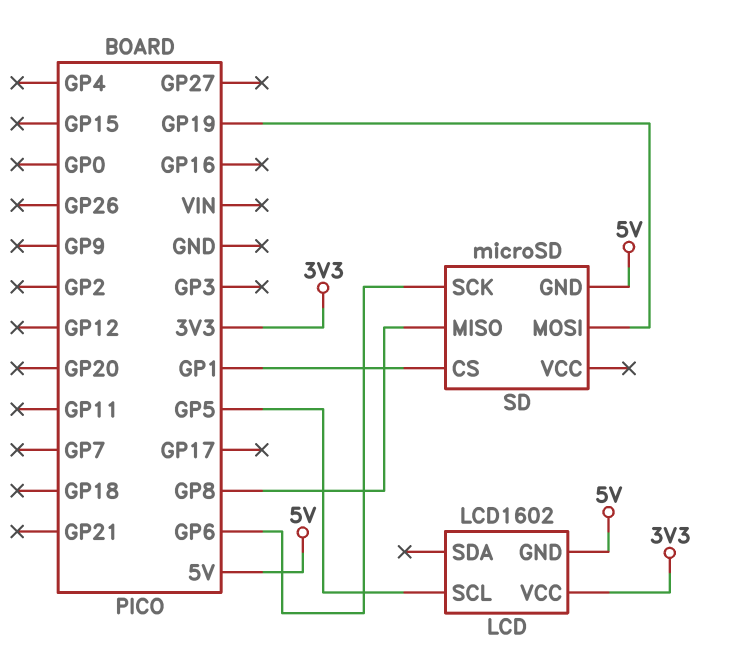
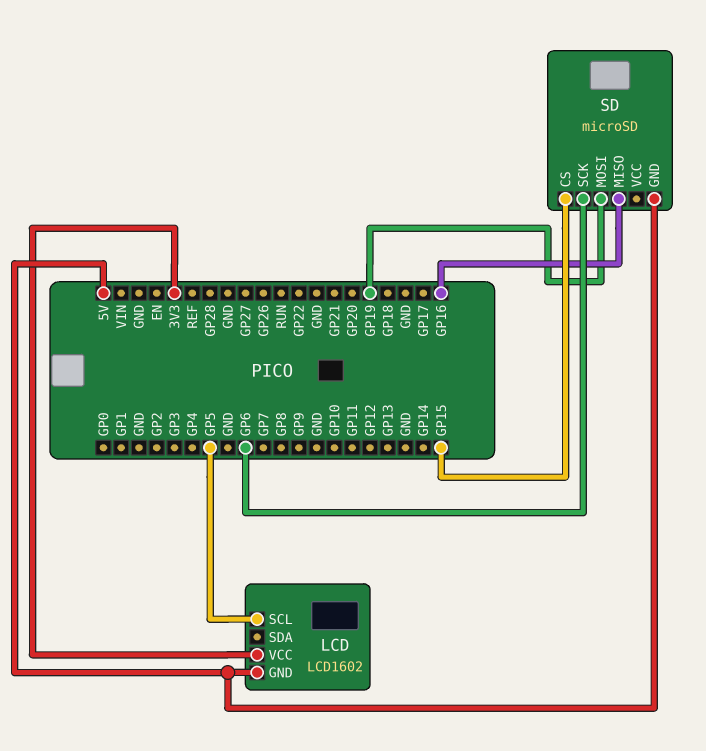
SD pin CS: GP1 -> GP15
SD pin MISO: GP8 -> GP16

